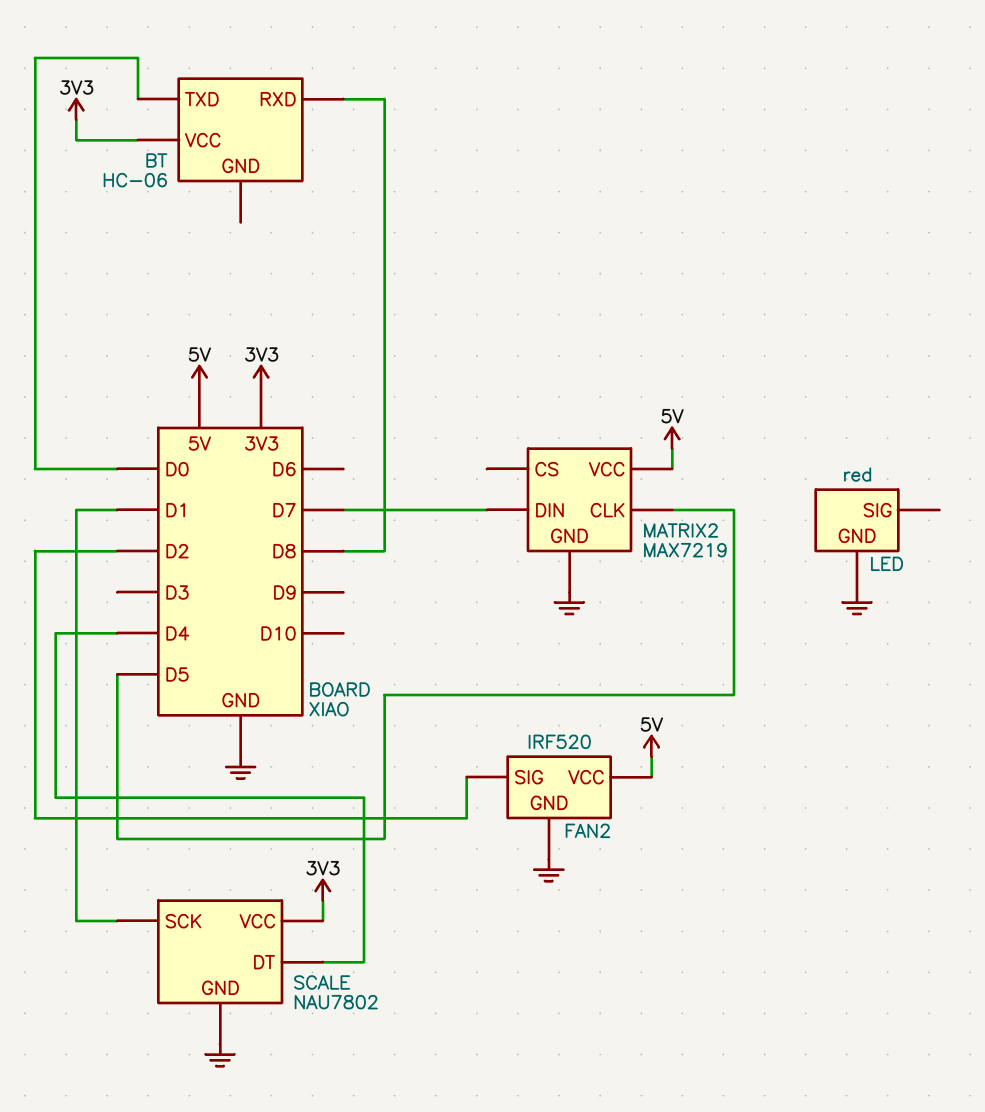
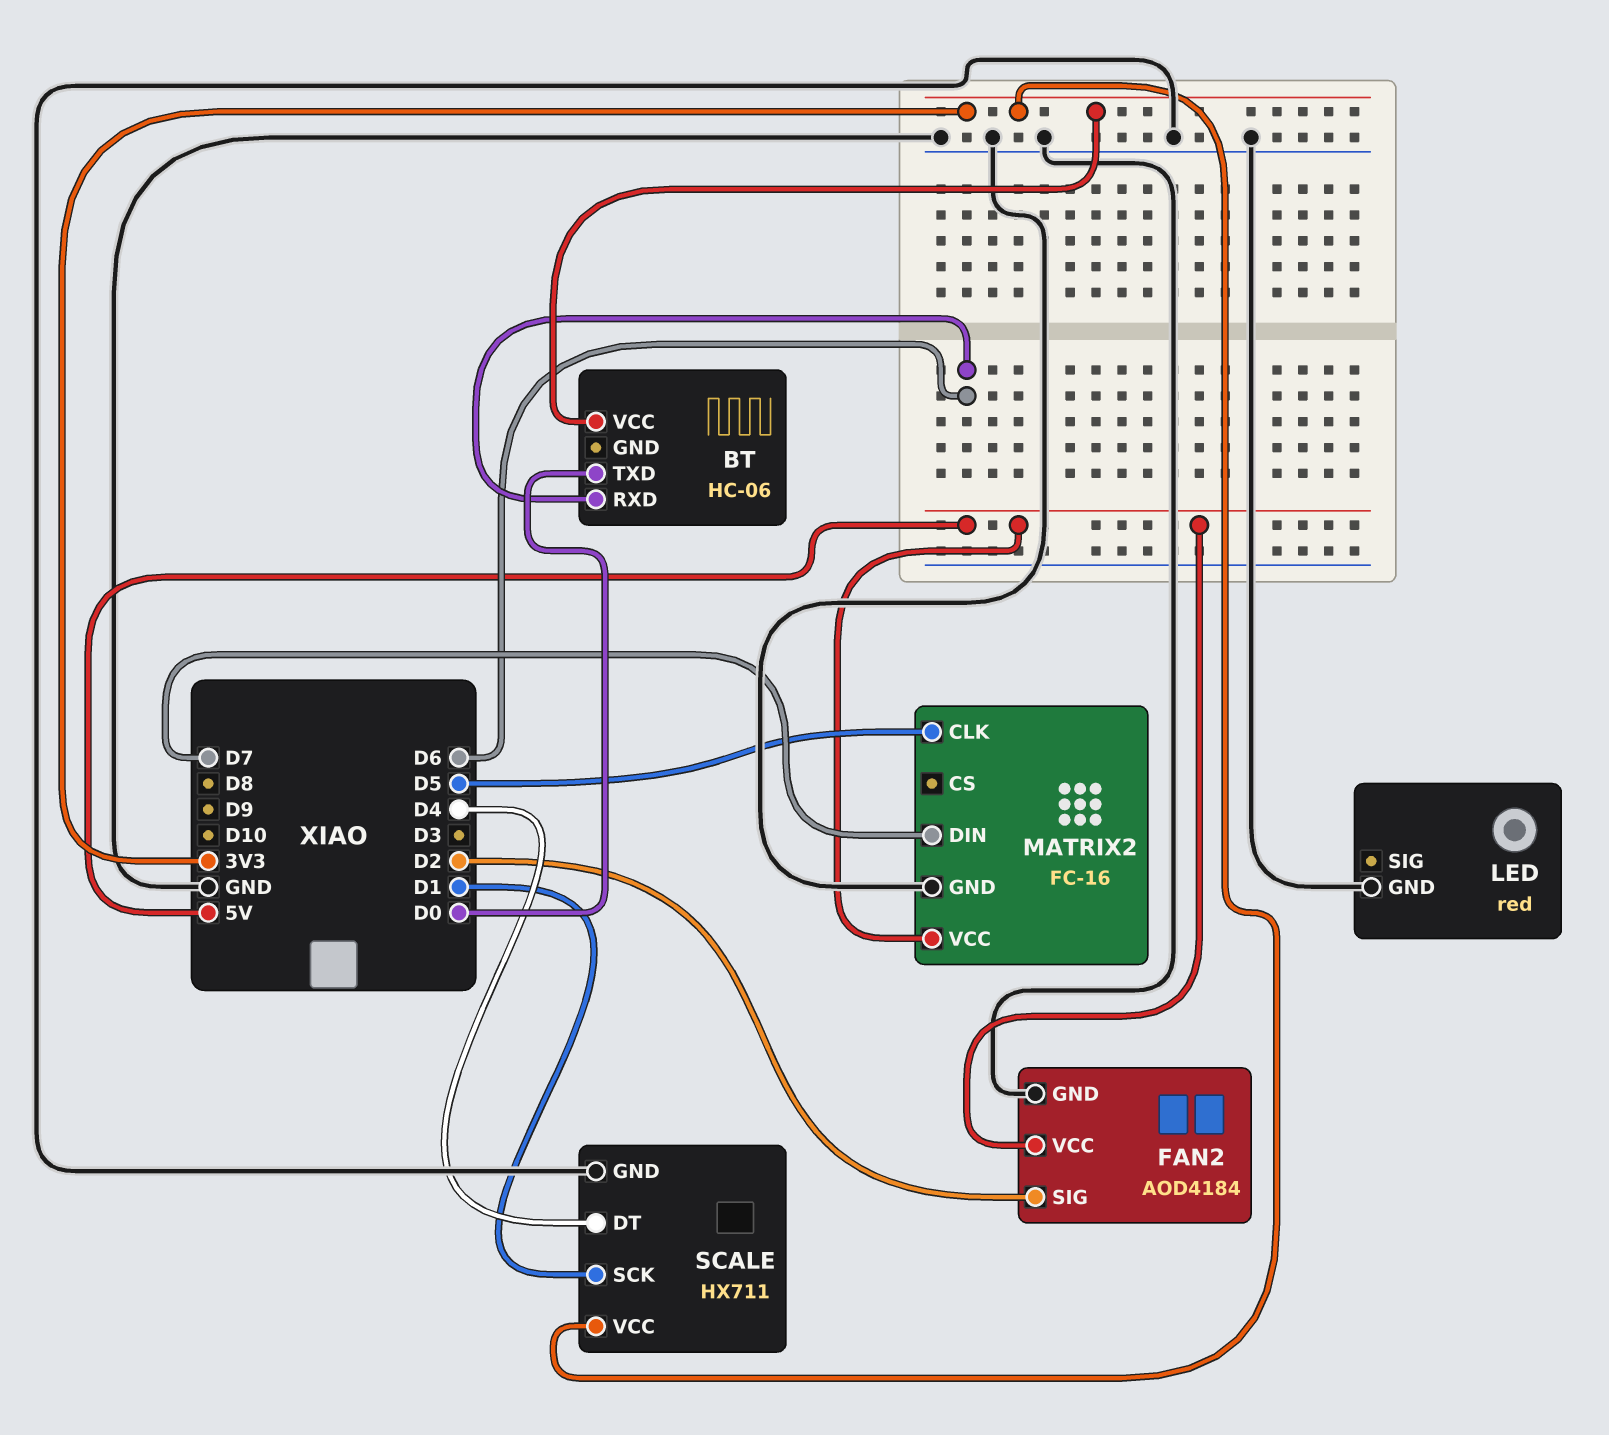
BT pin RXD: D8 -> D6
FAN2: IRF520 -> AOD4184
MATRIX2: MAX7219 -> FC-16
SCALE: NAU7802 -> HX711

